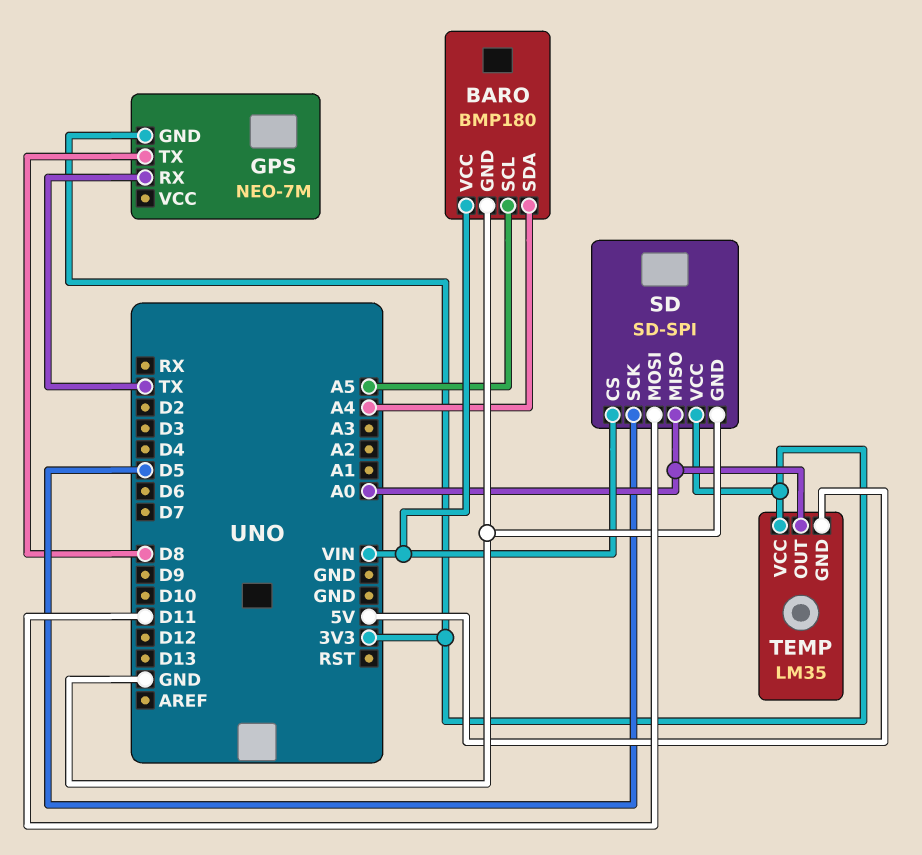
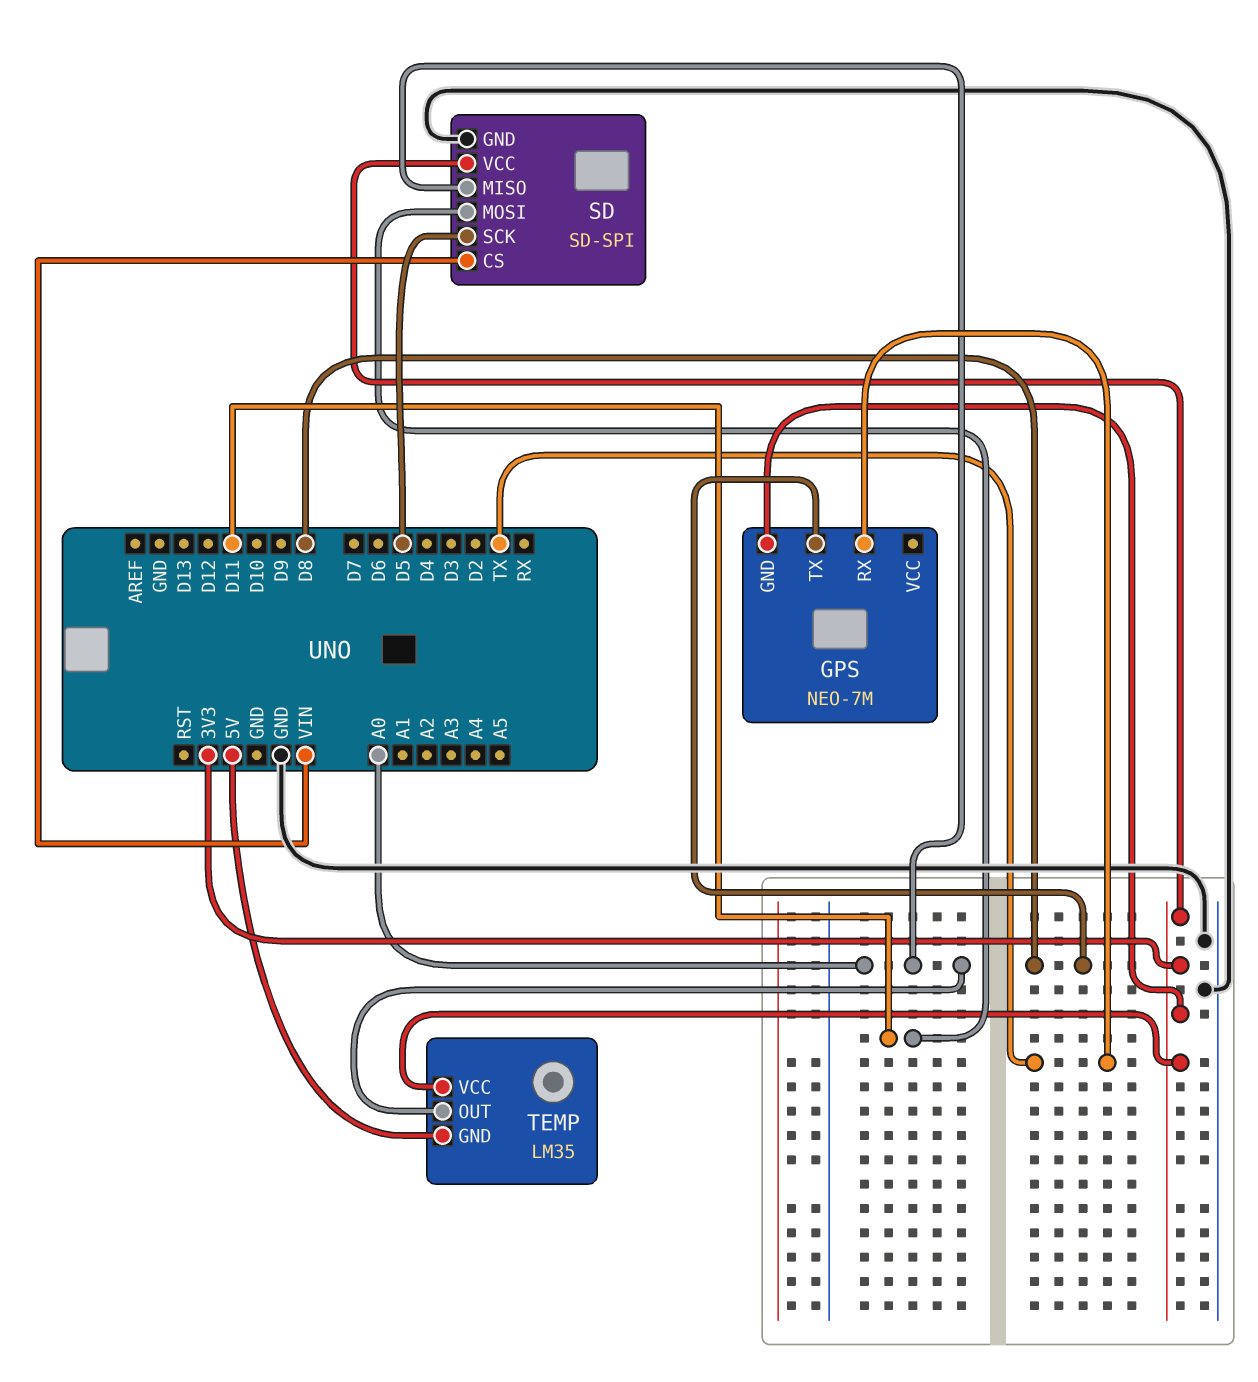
BARO: BMP180 -> none
BARO pin GND: GND -> none
BARO pin SCL: A5 -> none
BARO pin SDA: A4 -> none
BARO pin VCC: VIN -> none

